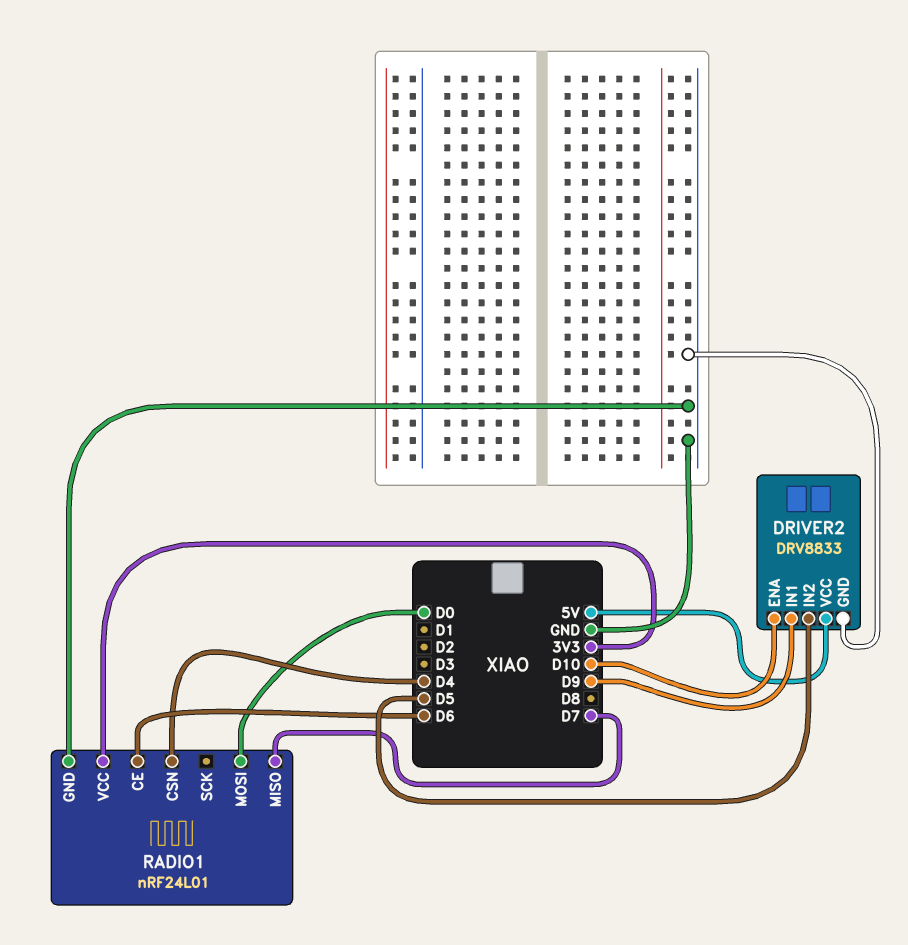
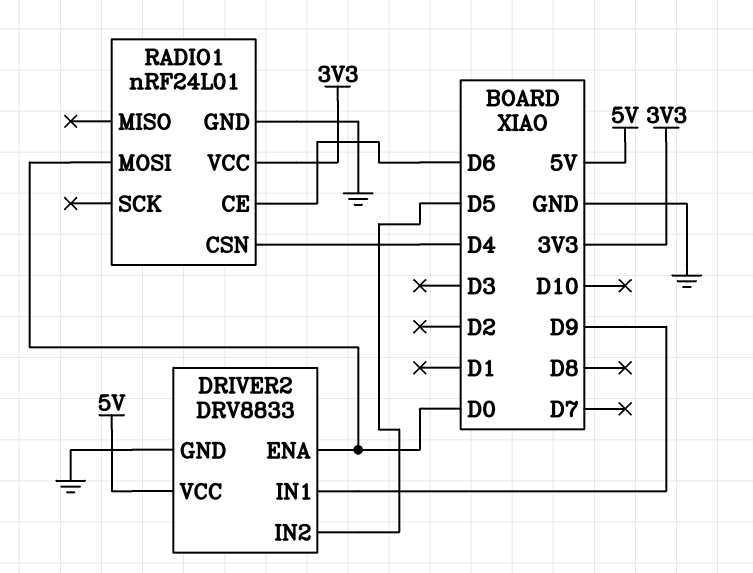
DRIVER2 pin ENA: D10 -> D0
RADIO1 pin MISO: D7 -> none

